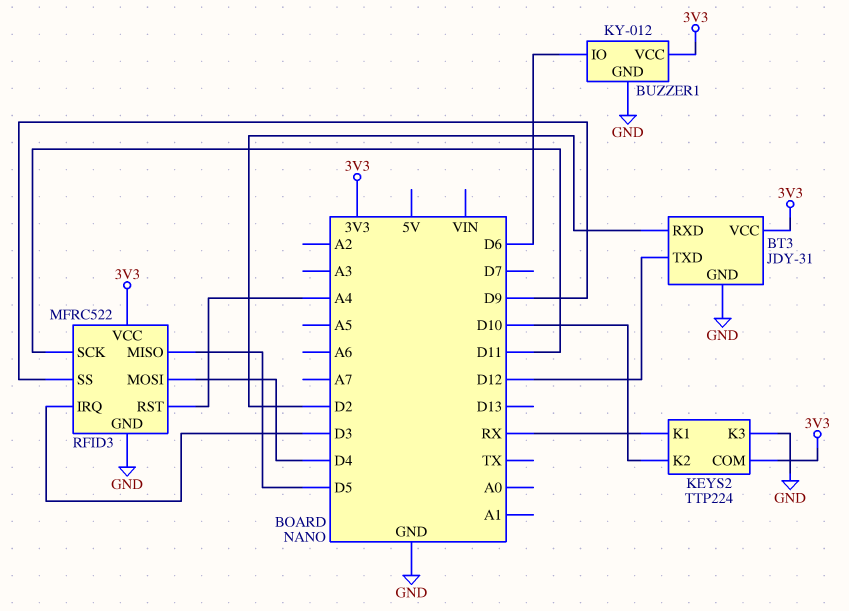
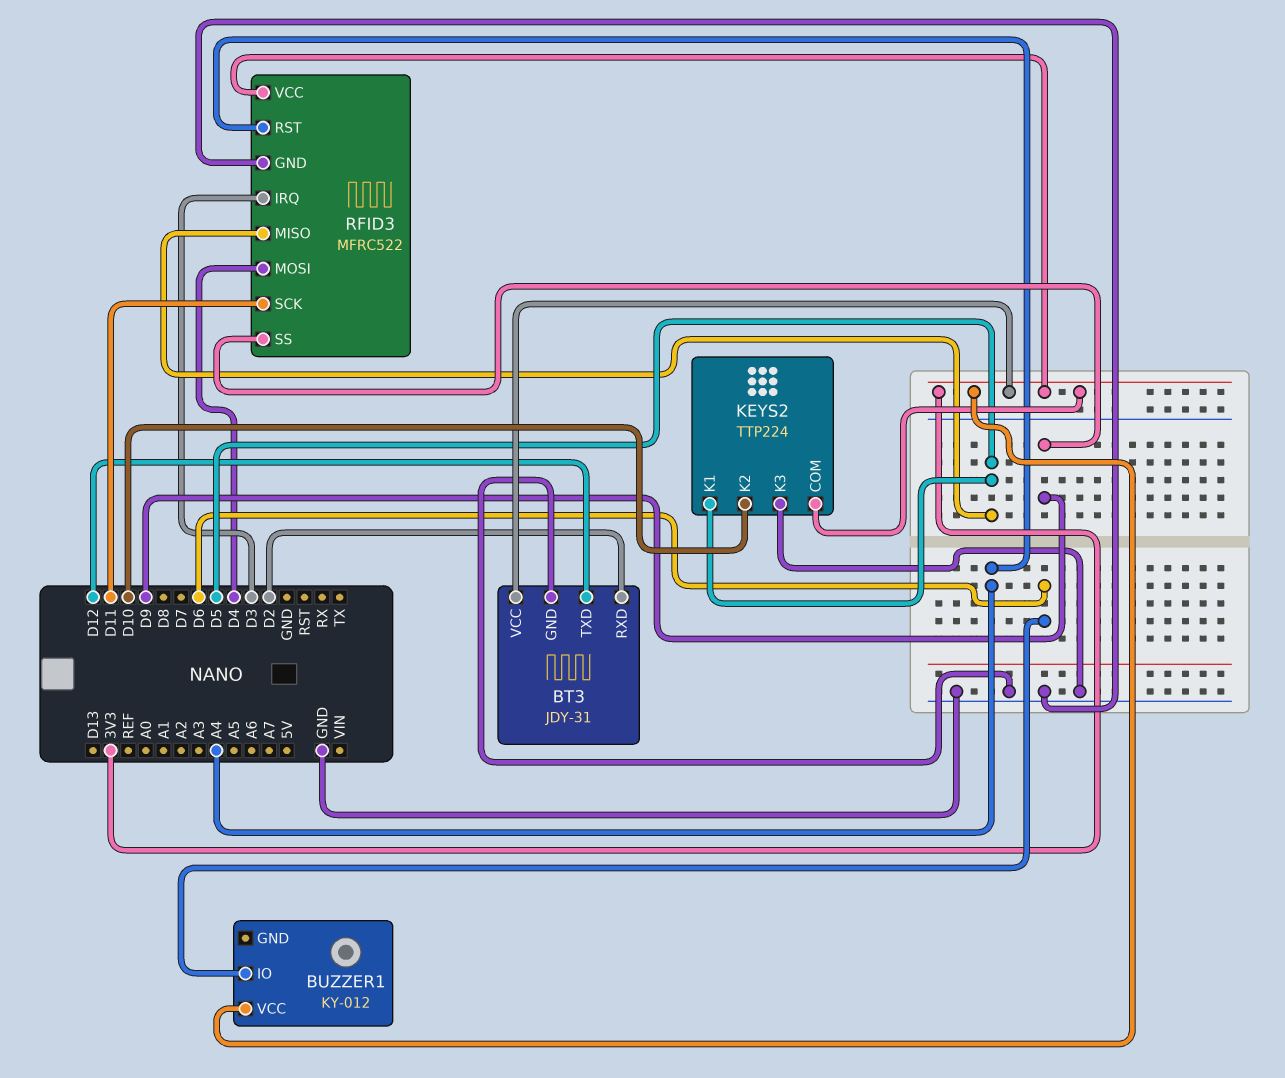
BUZZER1 pin GND: GND -> none
KEYS2 pin K1: RX -> D5

